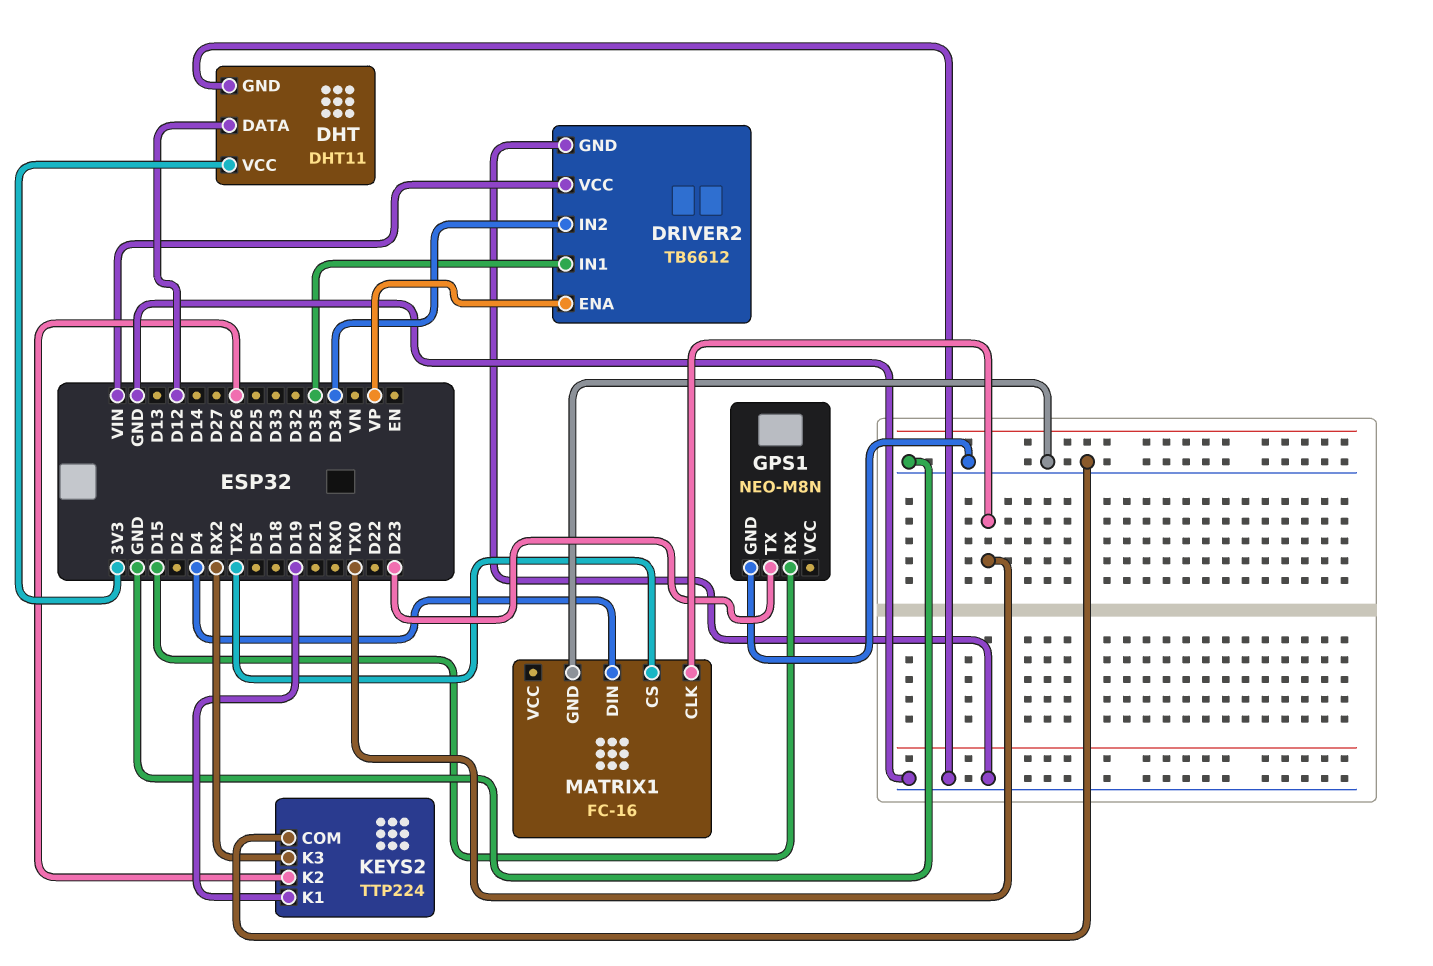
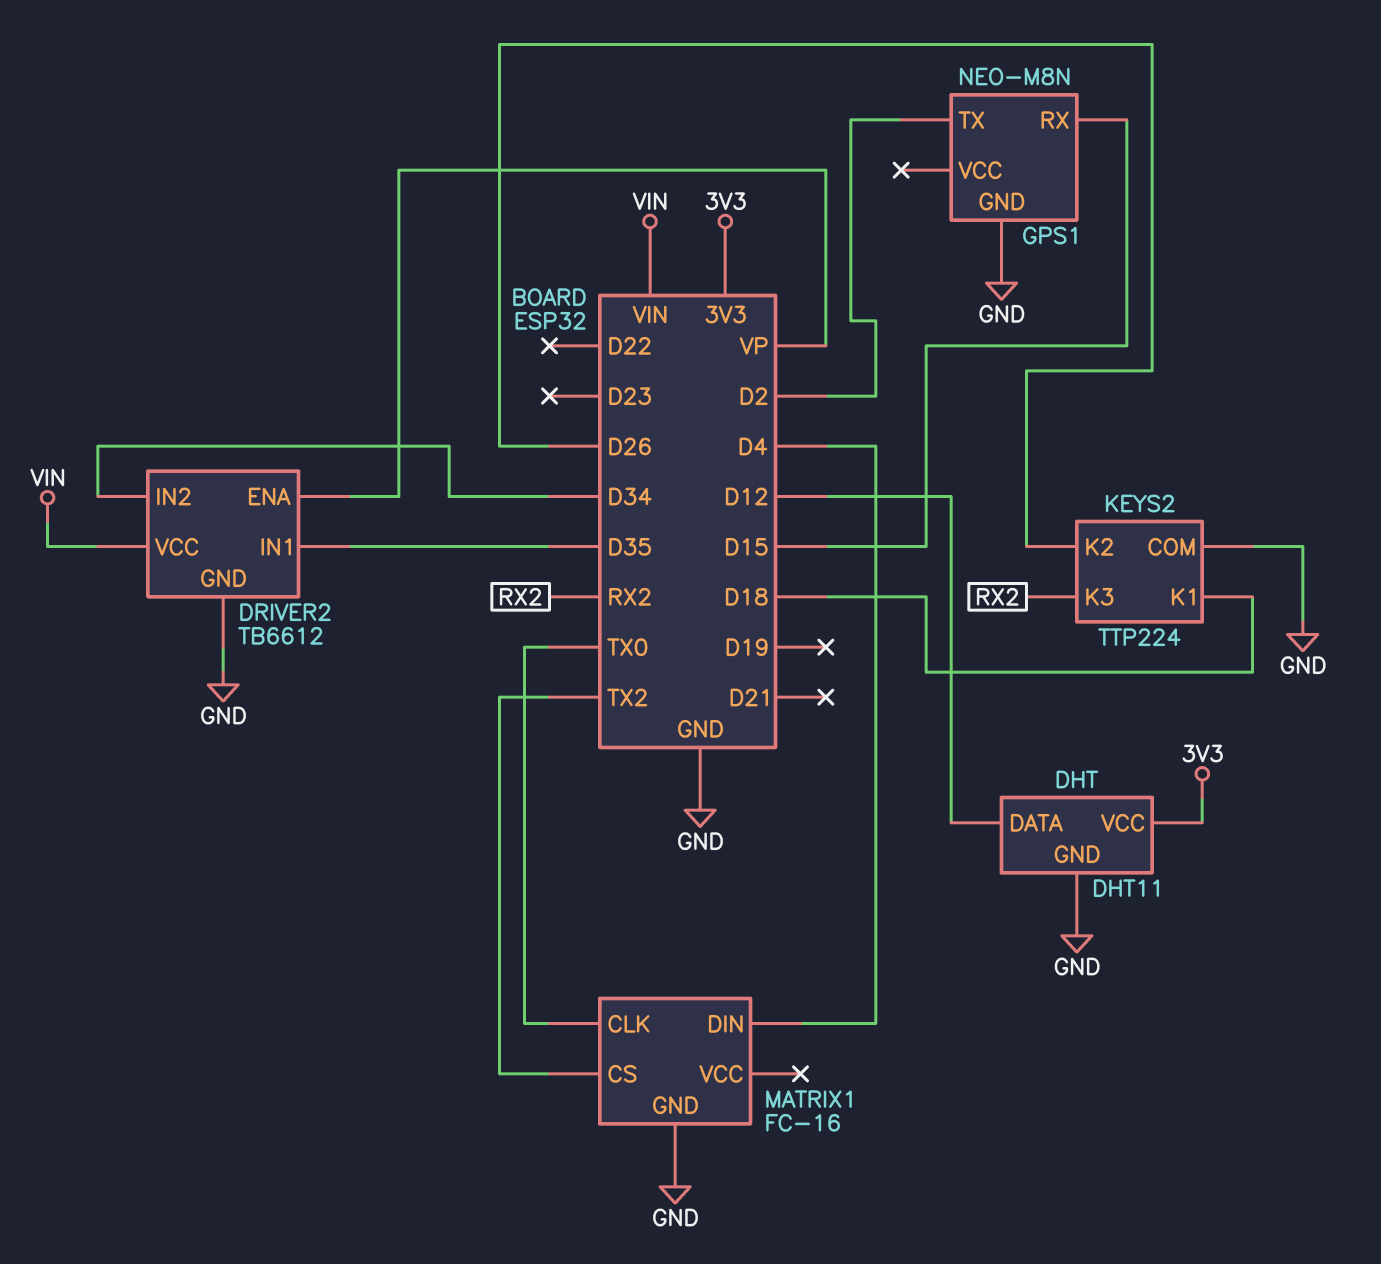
GPS1 pin TX: D23 -> D2
KEYS2 pin K1: D19 -> D18

